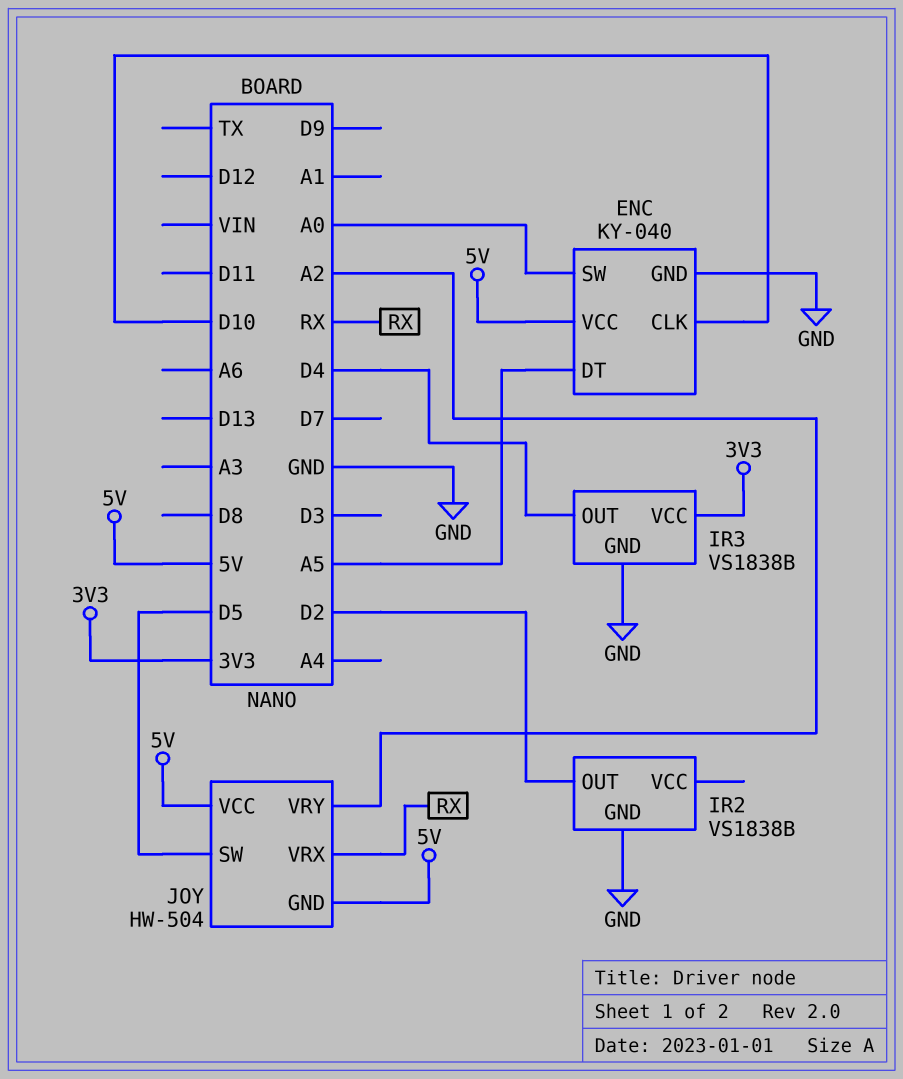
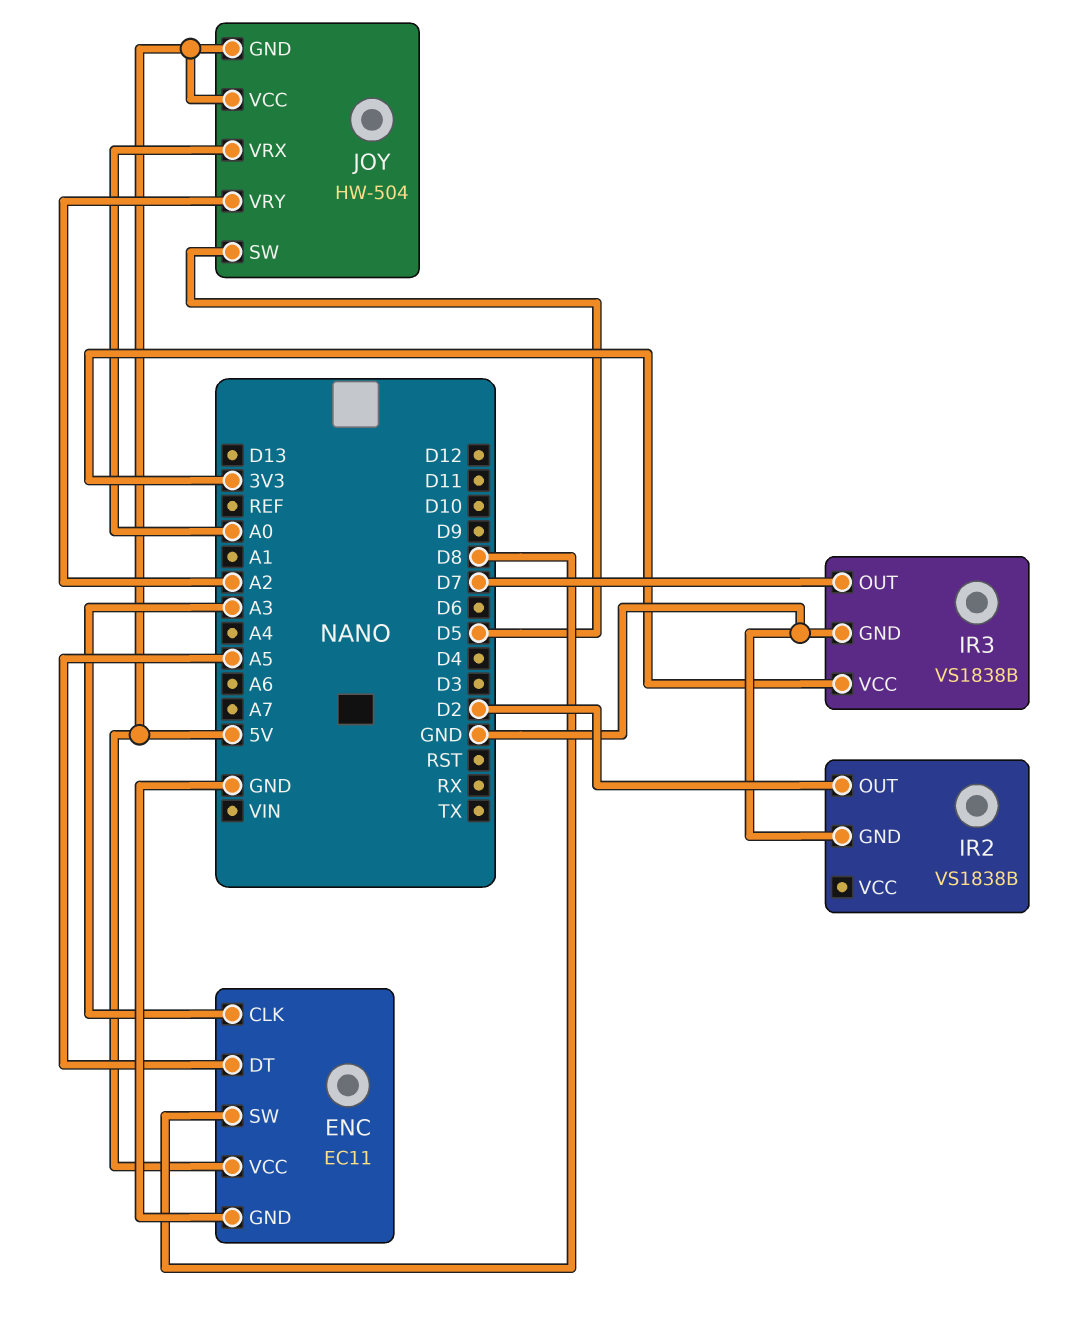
ENC: KY-040 -> EC11
ENC pin CLK: D10 -> A3
ENC pin SW: A0 -> D8
IR3 pin OUT: D4 -> D7
JOY pin VRX: RX -> A0

